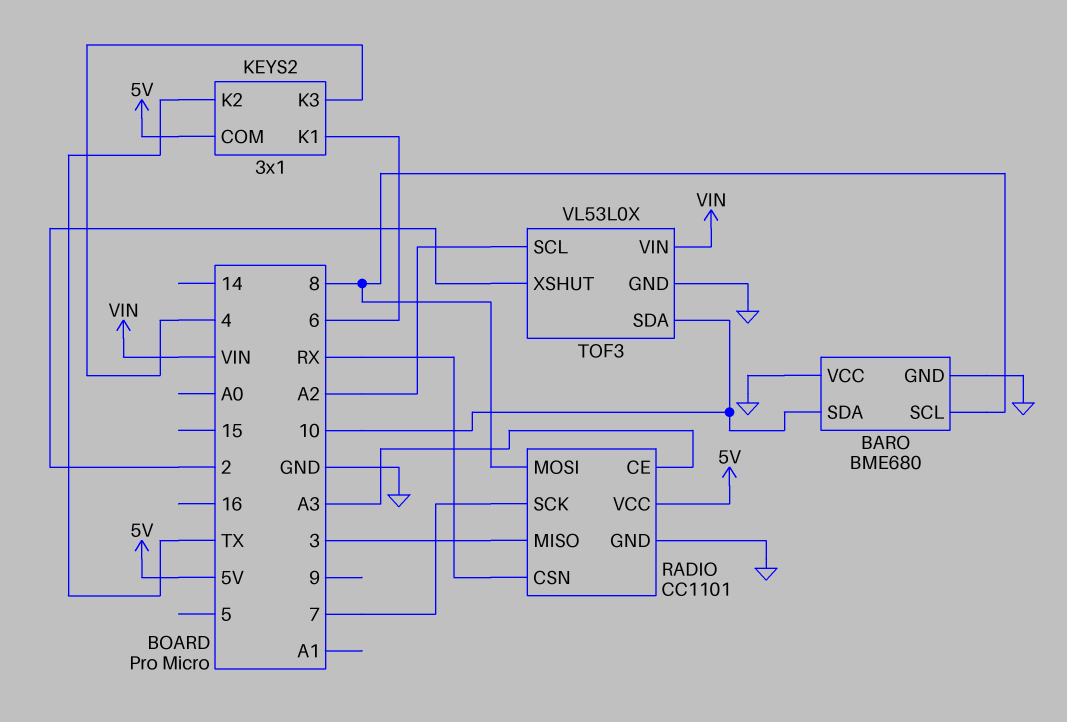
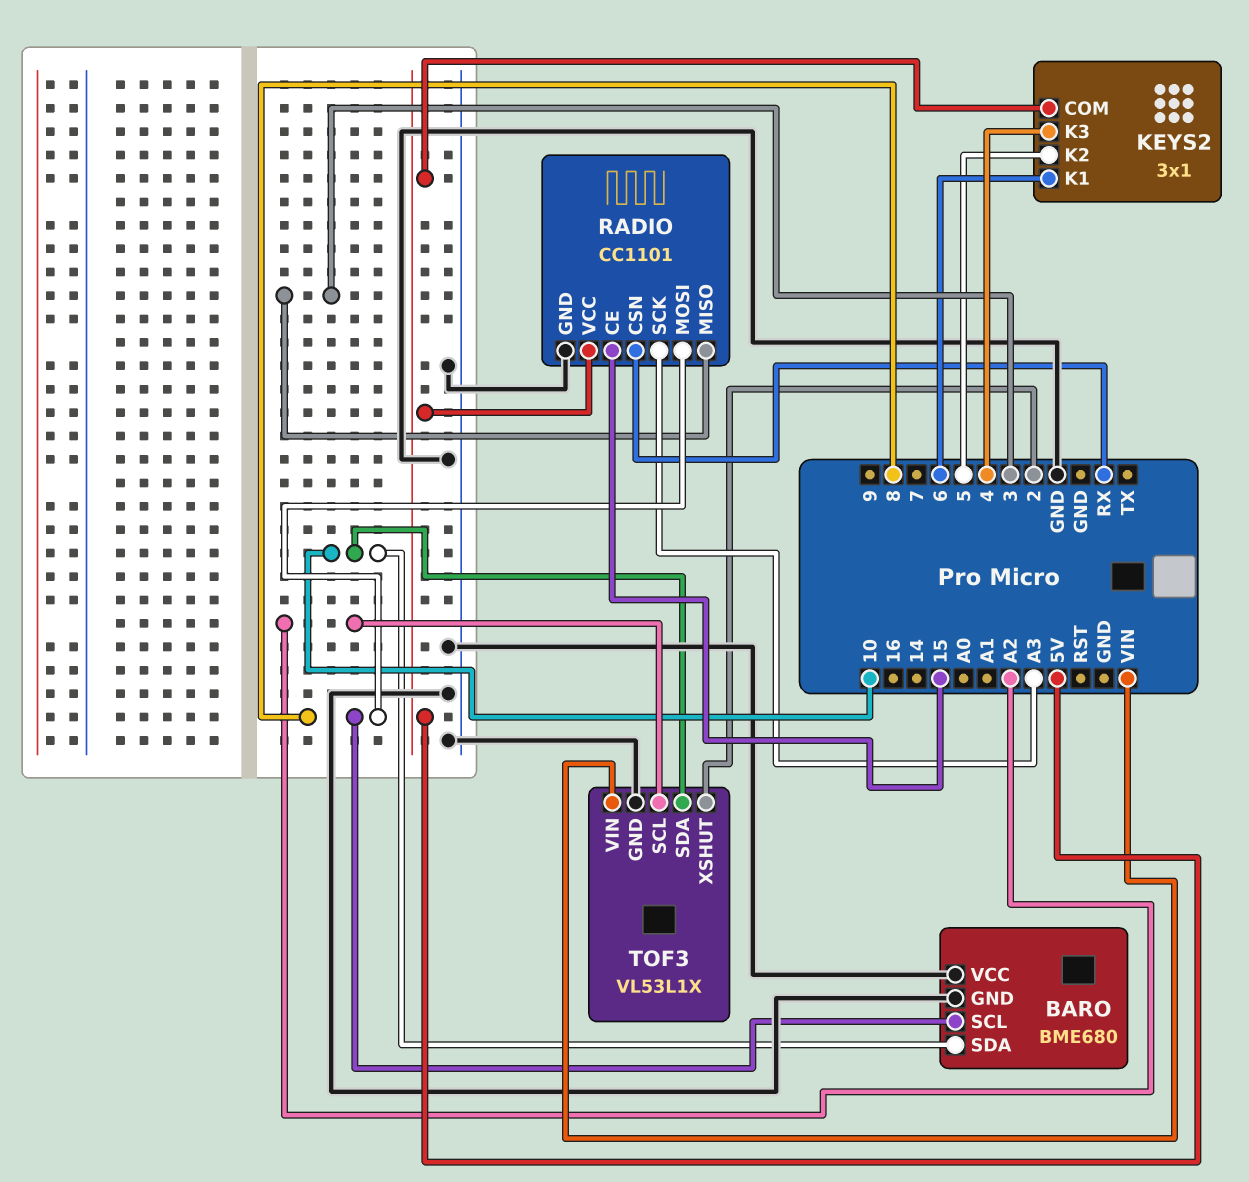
KEYS2 pin K2: TX -> 5
RADIO pin CE: A3 -> 15
RADIO pin SCK: 7 -> A3
TOF3: VL53L0X -> VL53L1X

